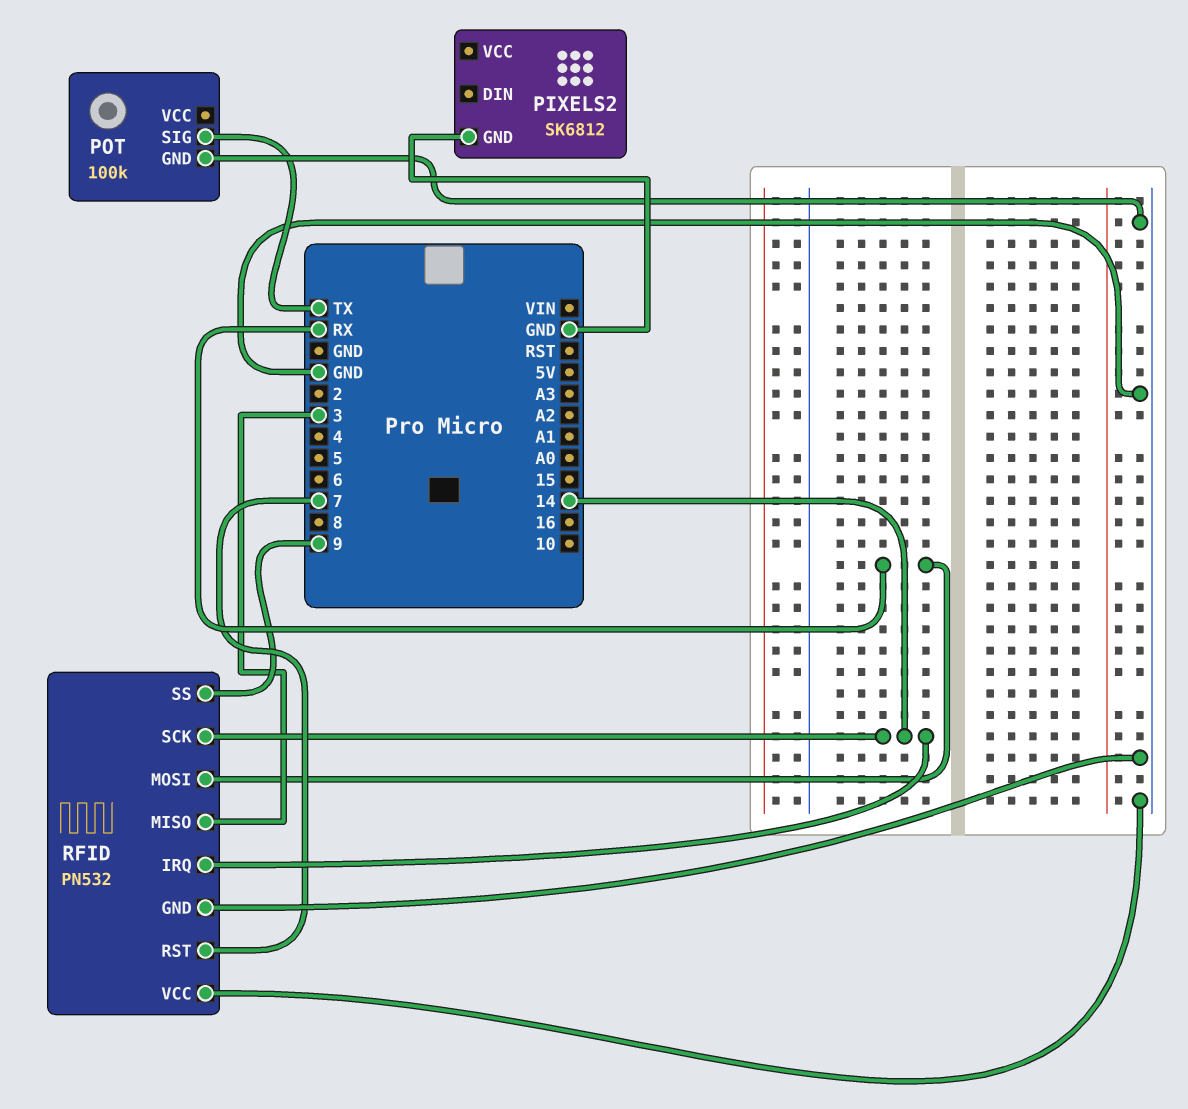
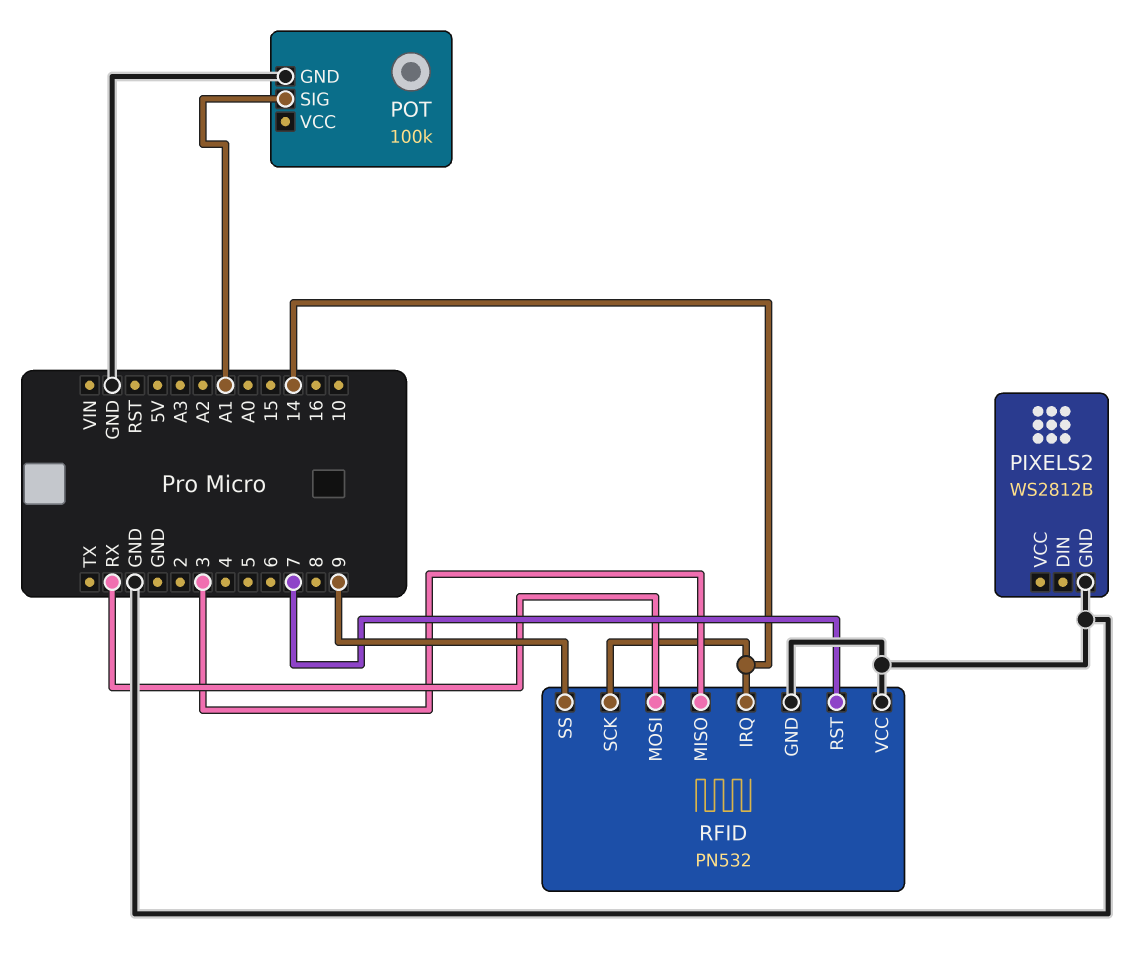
PIXELS2: SK6812 -> WS2812B
POT pin SIG: TX -> A1

